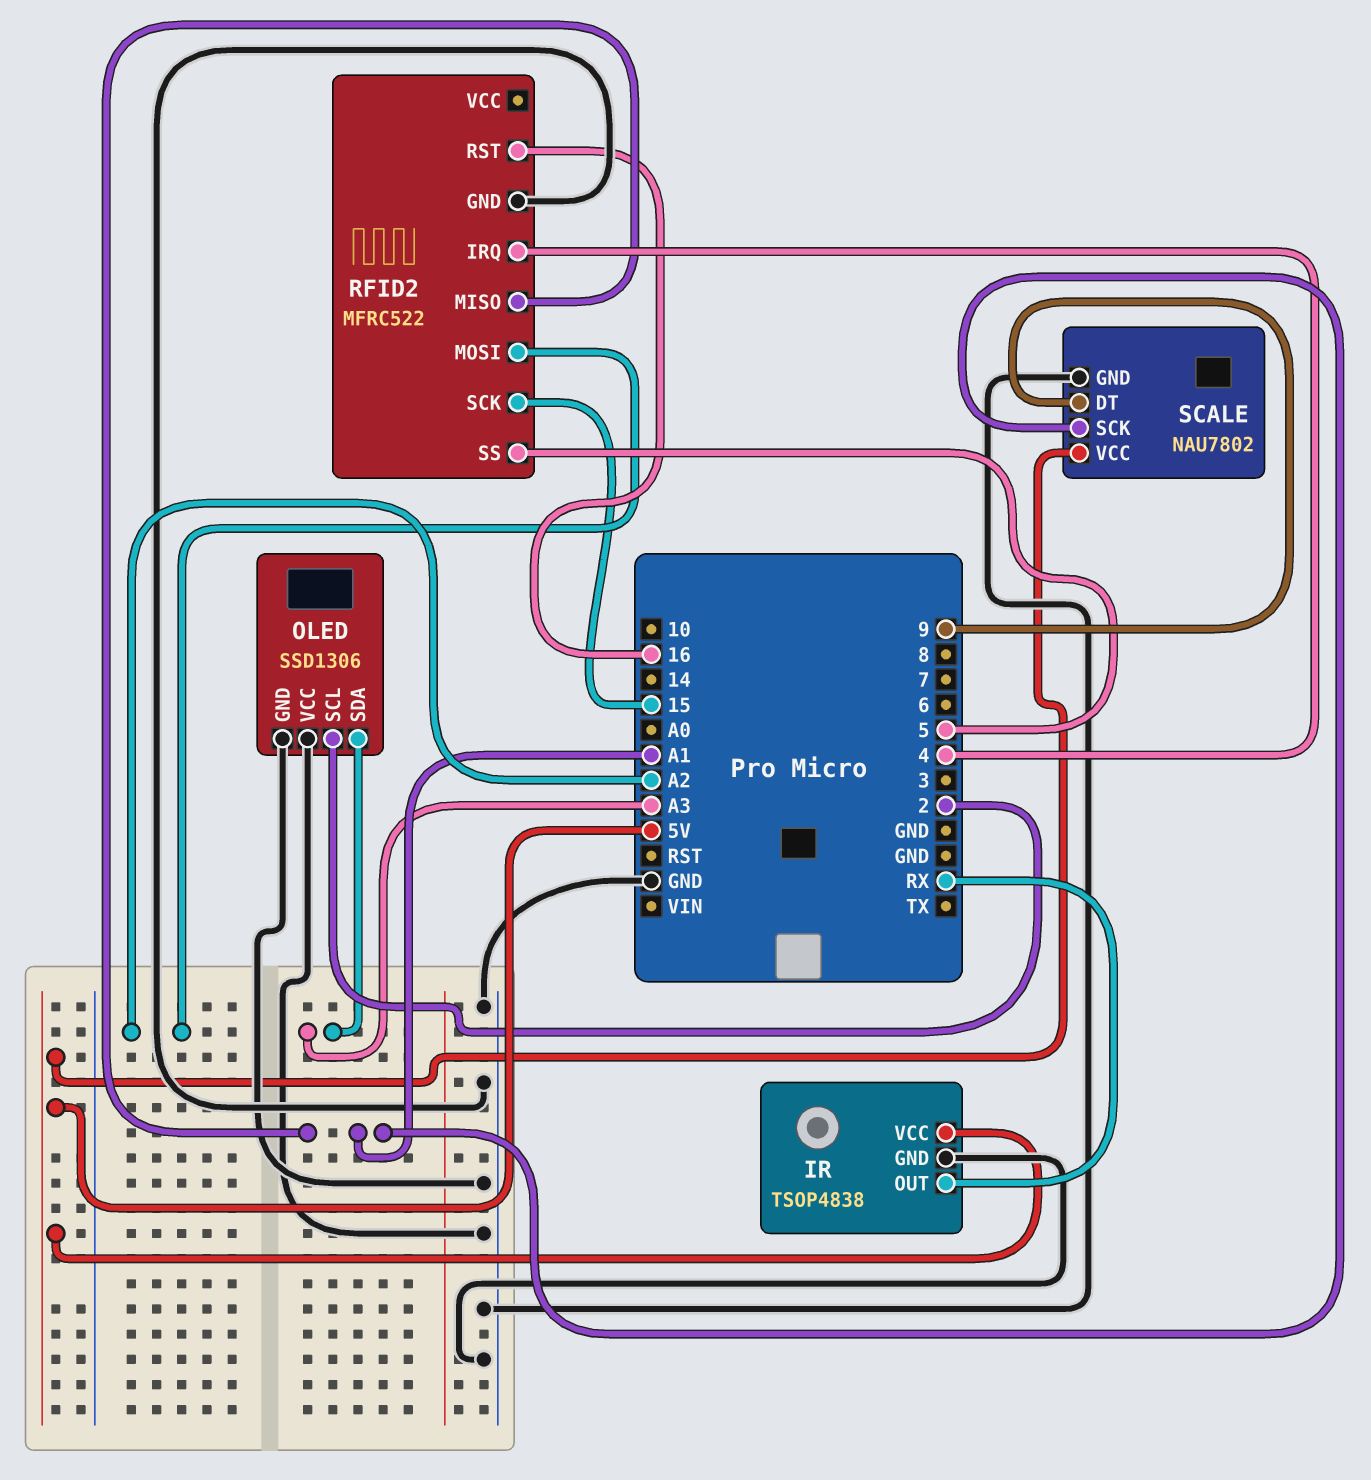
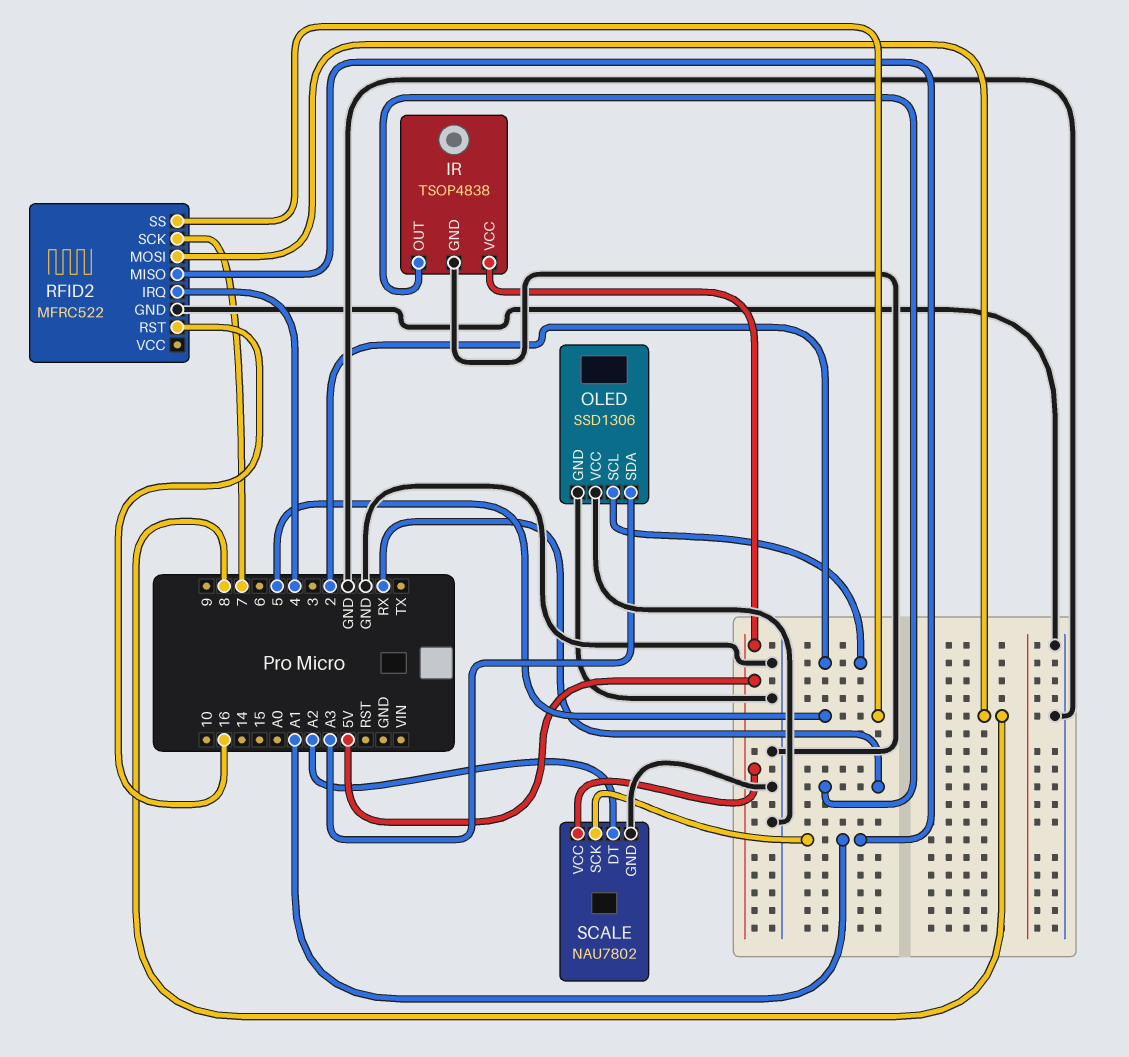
RFID2 pin MOSI: A2 -> 8
RFID2 pin SCK: 15 -> 7
SCALE pin DT: 9 -> A2

